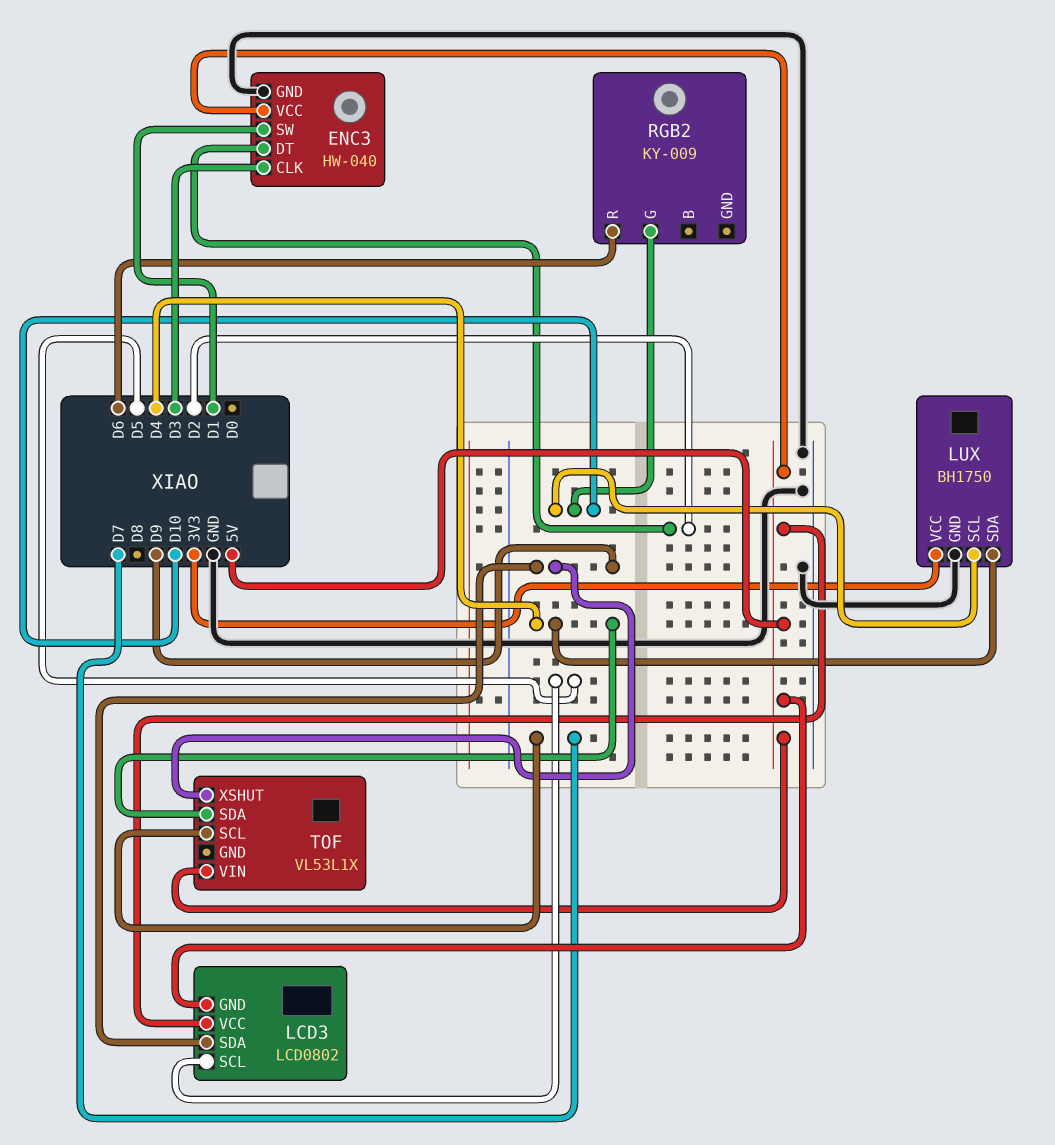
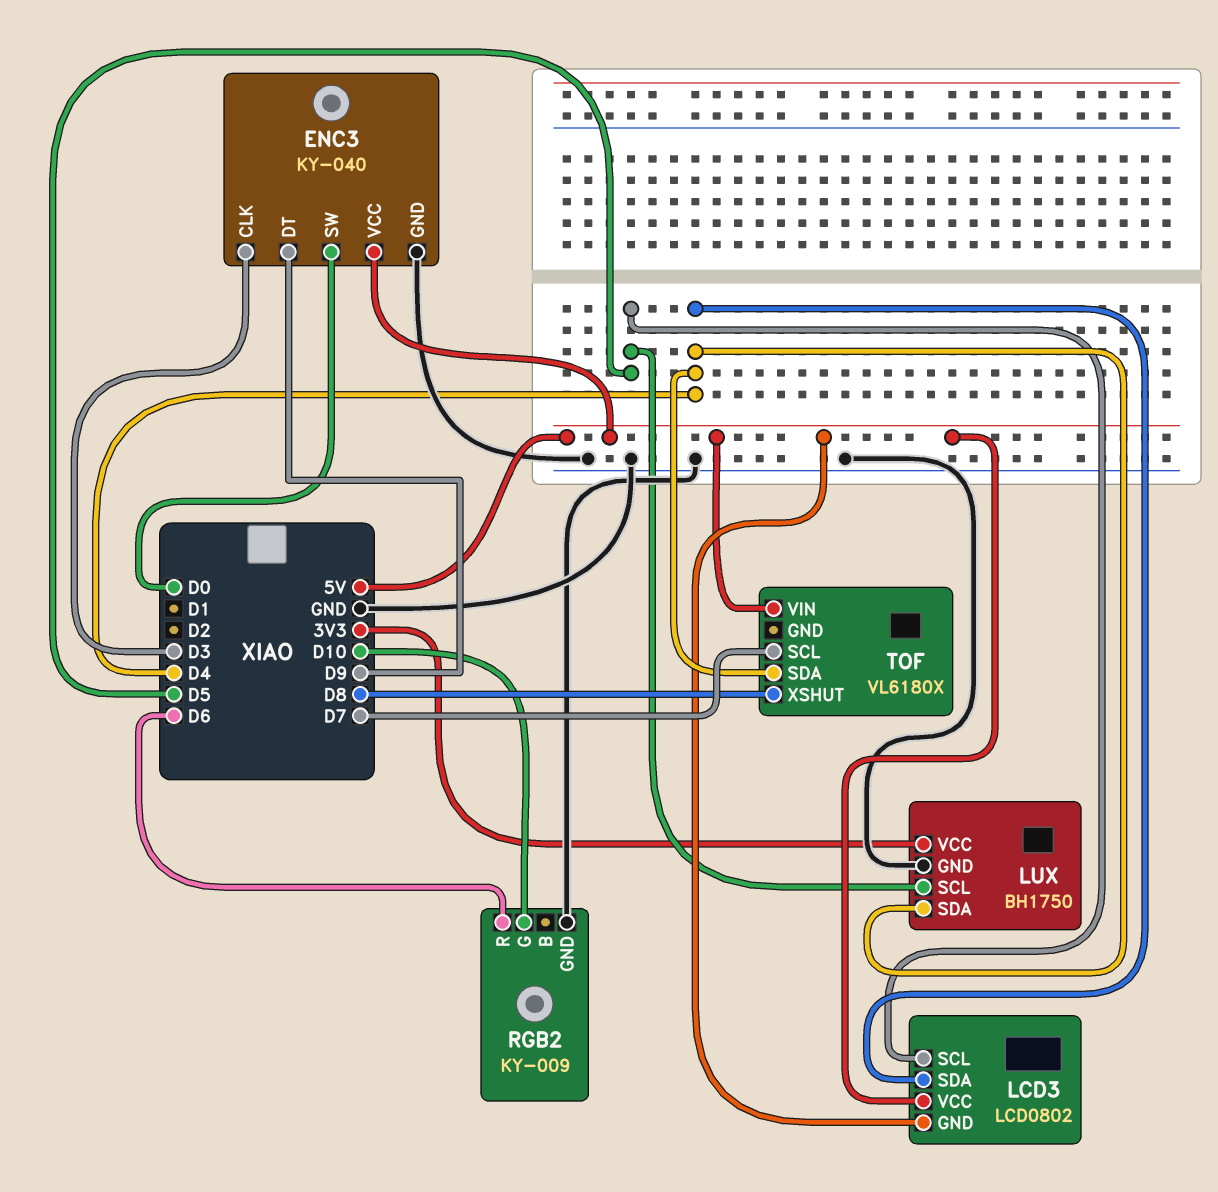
ENC3: HW-040 -> KY-040
ENC3 pin DT: D2 -> D9
ENC3 pin SW: D1 -> D0
LCD3 pin SDA: D9 -> D4
LUX pin SCL: D10 -> D5
RGB2 pin GND: none -> GND
TOF: VL53L1X -> VL6180X
TOF pin XSHUT: D9 -> D8

